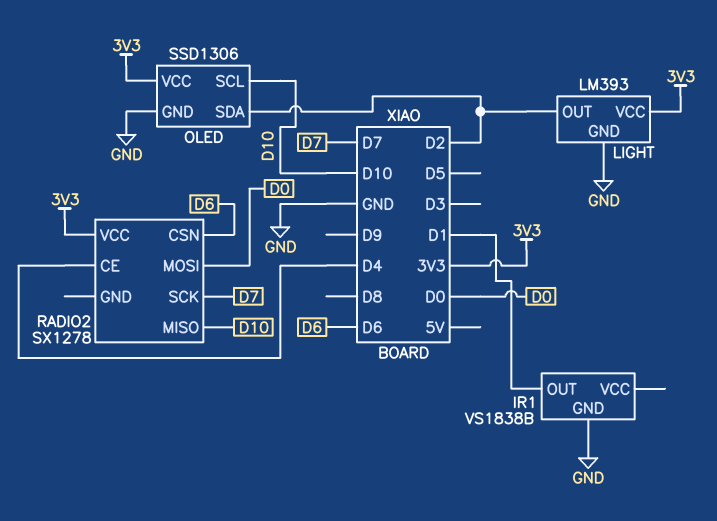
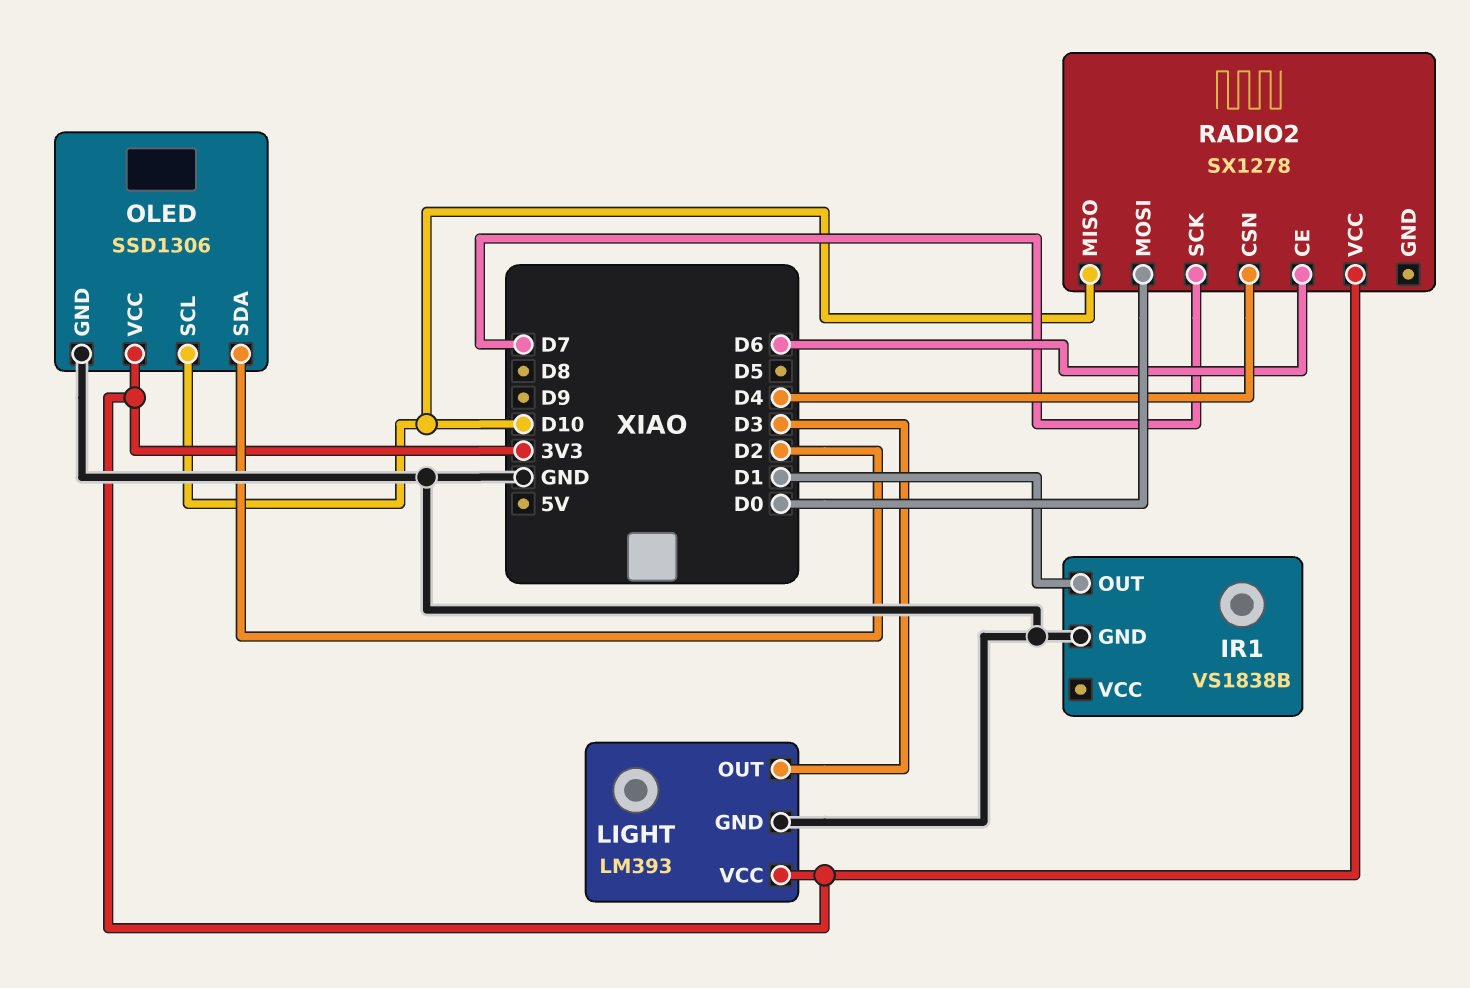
LIGHT pin OUT: D2 -> D3
RADIO2 pin CE: D4 -> D6
RADIO2 pin CSN: D6 -> D4

